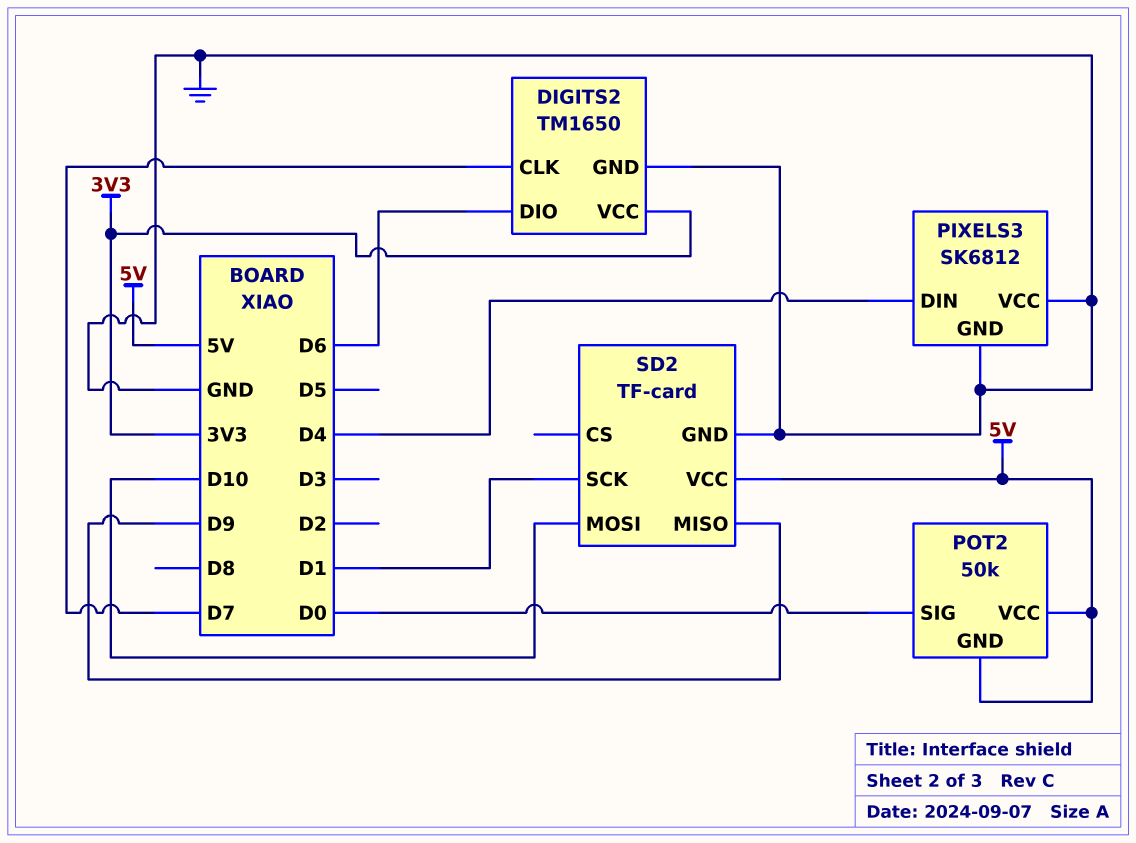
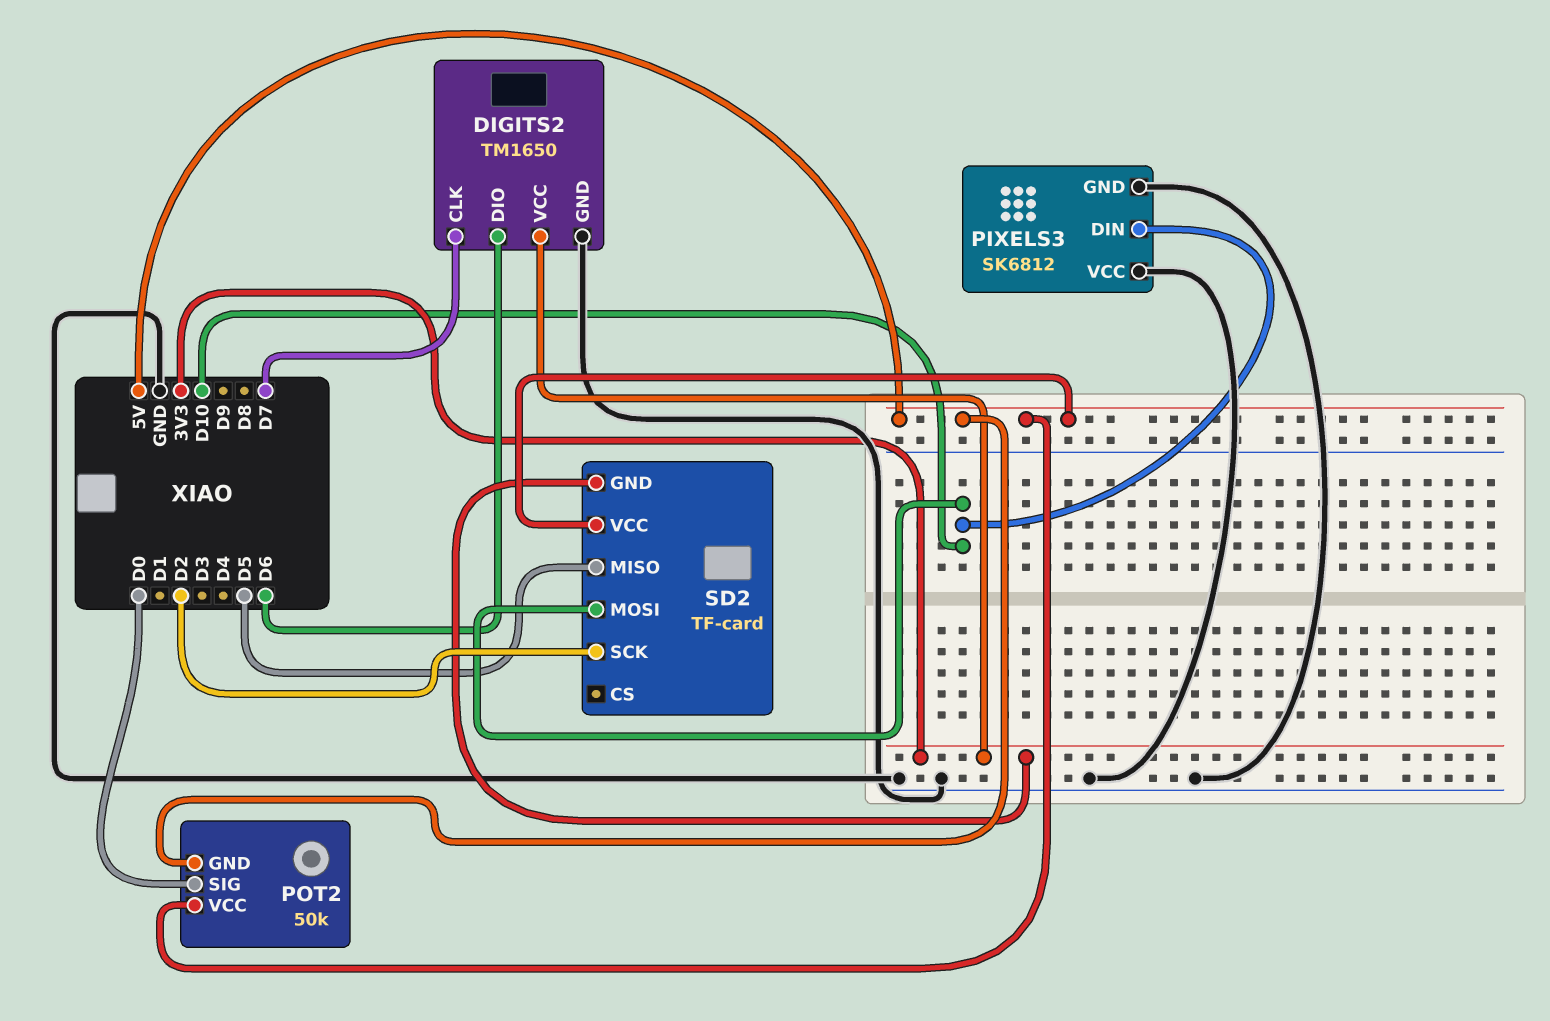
PIXELS3 pin DIN: D4 -> D10
SD2 pin GND: GND -> 3V3
SD2 pin MISO: D9 -> D5
SD2 pin SCK: D1 -> D2

